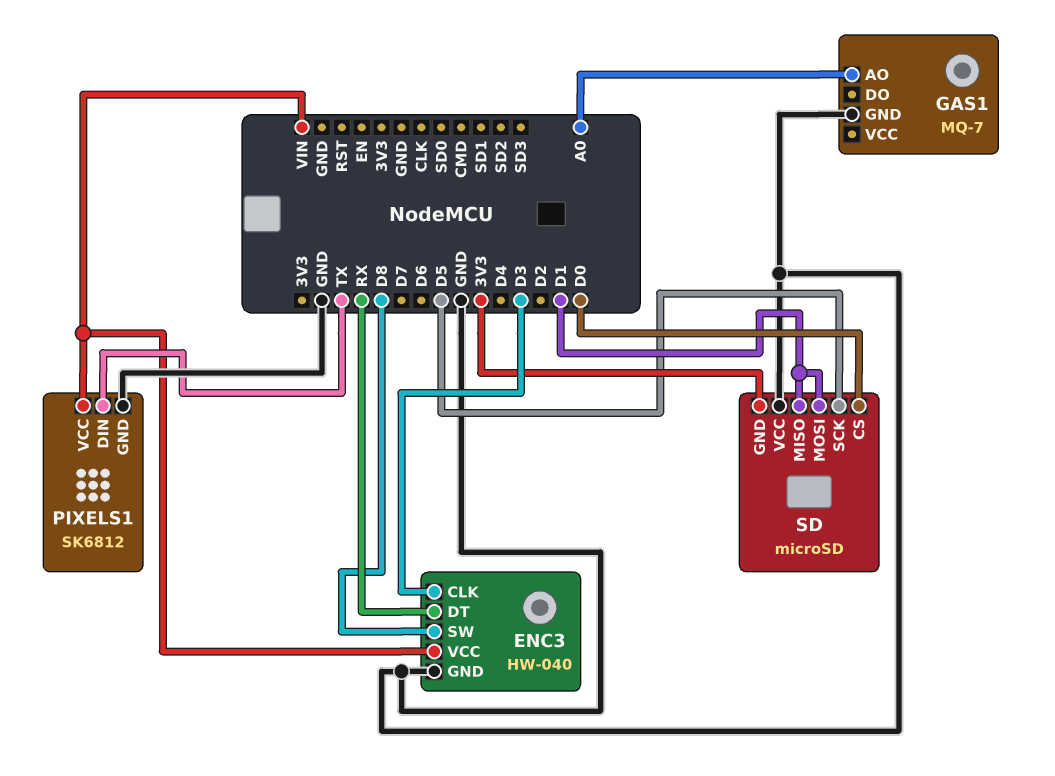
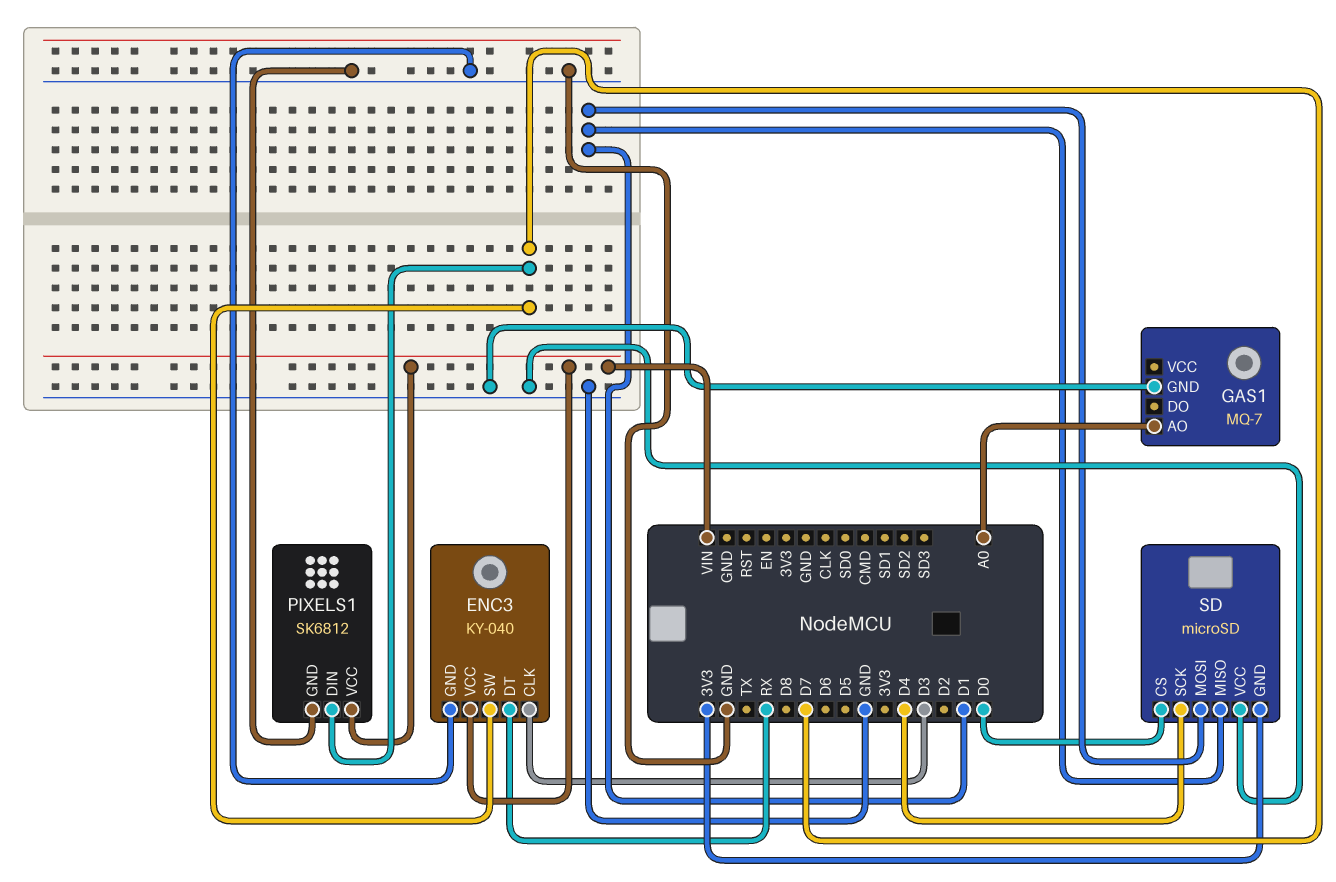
ENC3: HW-040 -> KY-040
ENC3 pin SW: D8 -> D7
PIXELS1 pin DIN: TX -> D7
SD pin SCK: D5 -> D4

